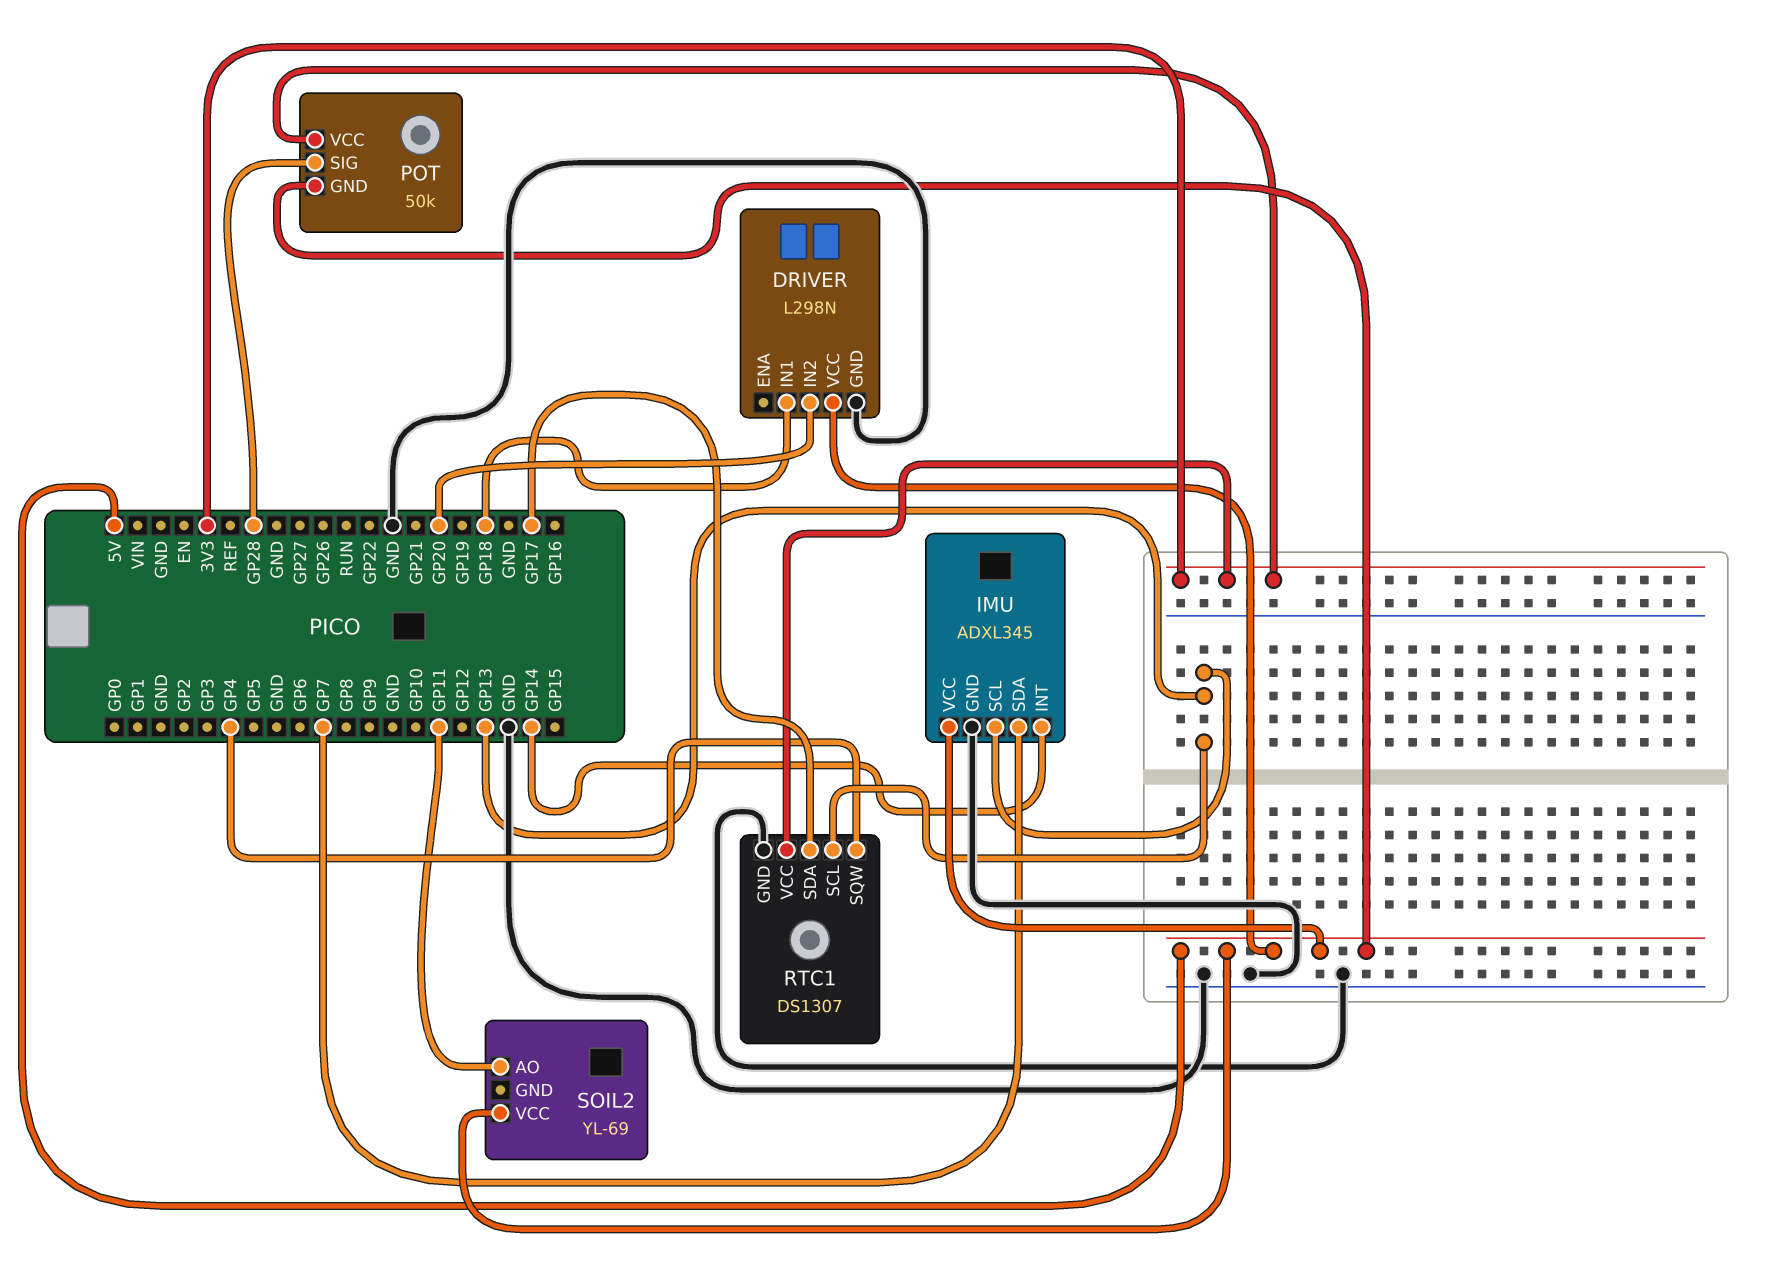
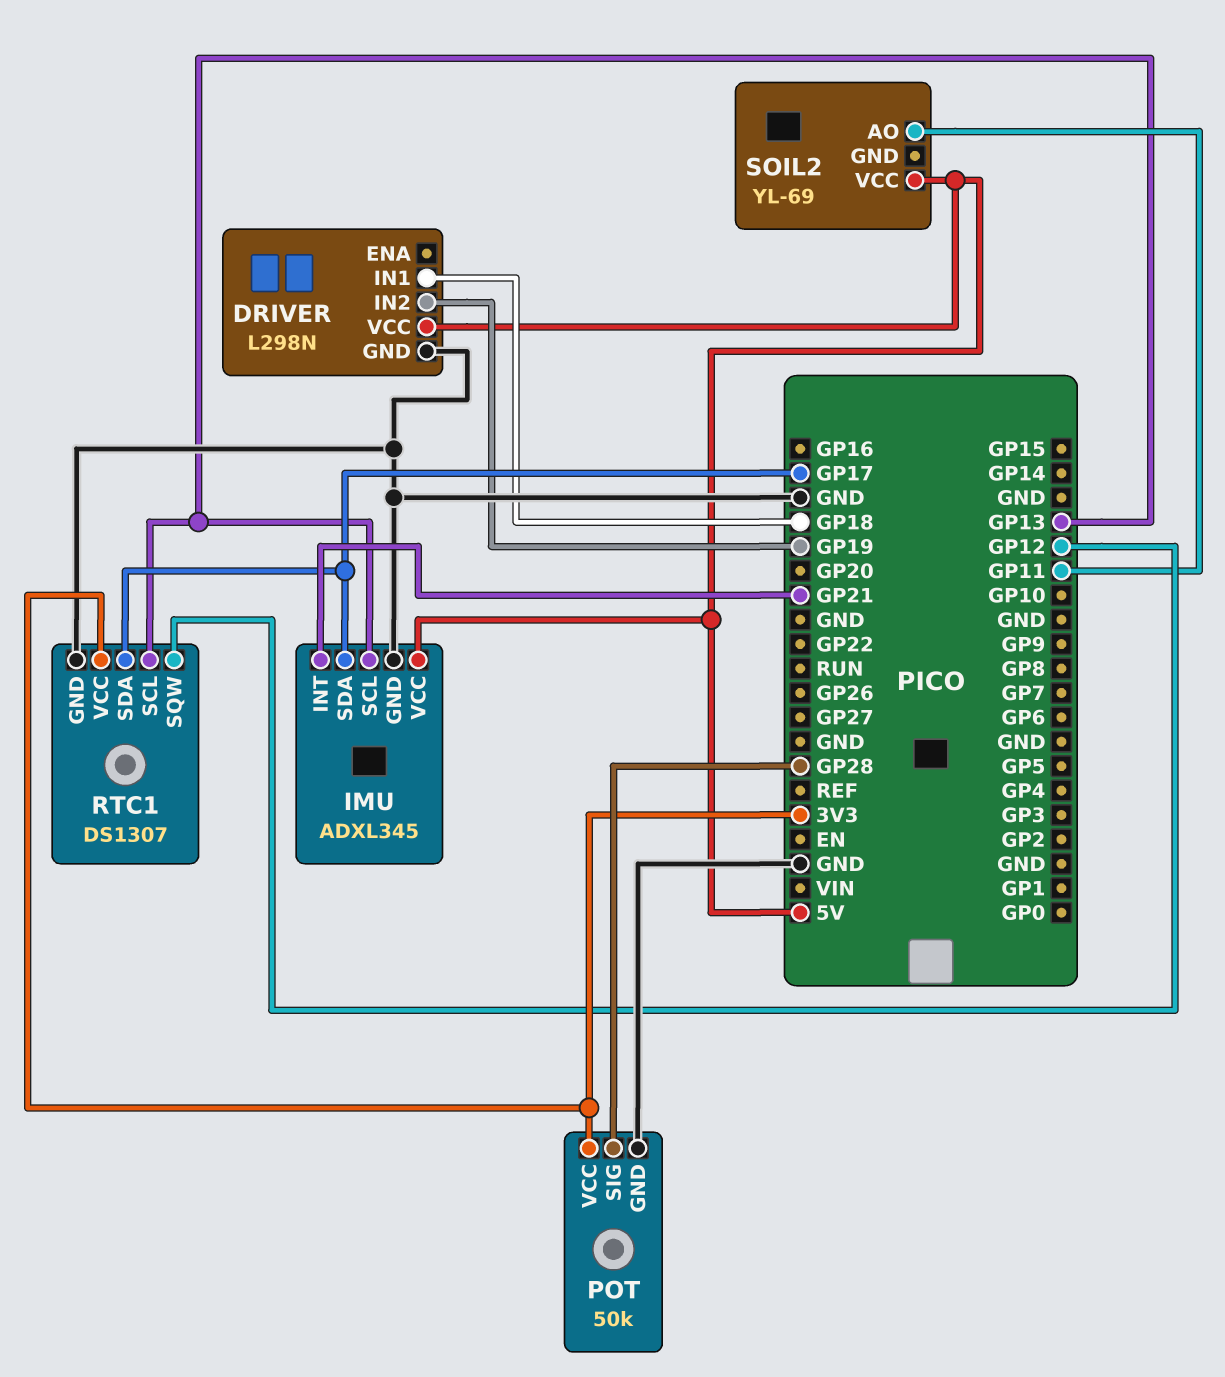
DRIVER pin IN2: GP20 -> GP19
IMU pin INT: GP14 -> GP21
IMU pin SDA: GP7 -> GP17
POT pin GND: 5V -> GND
RTC1 pin SQW: GP4 -> GP12

